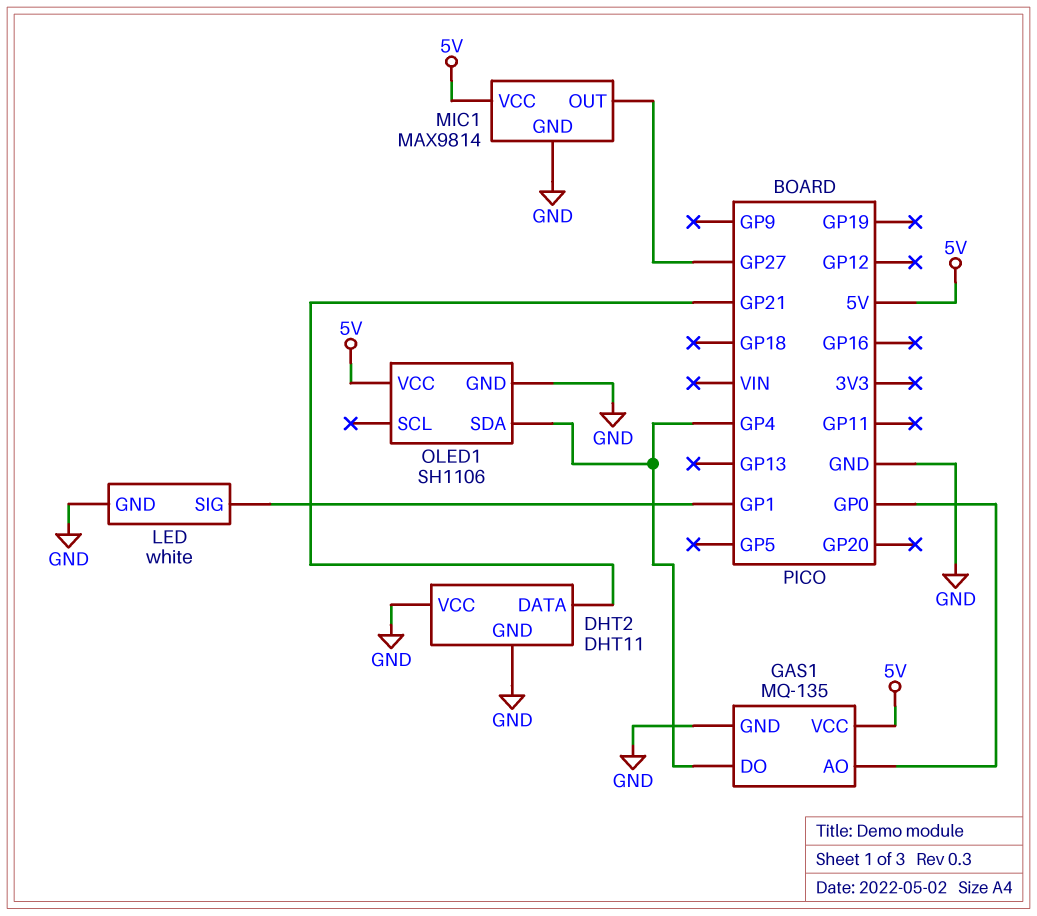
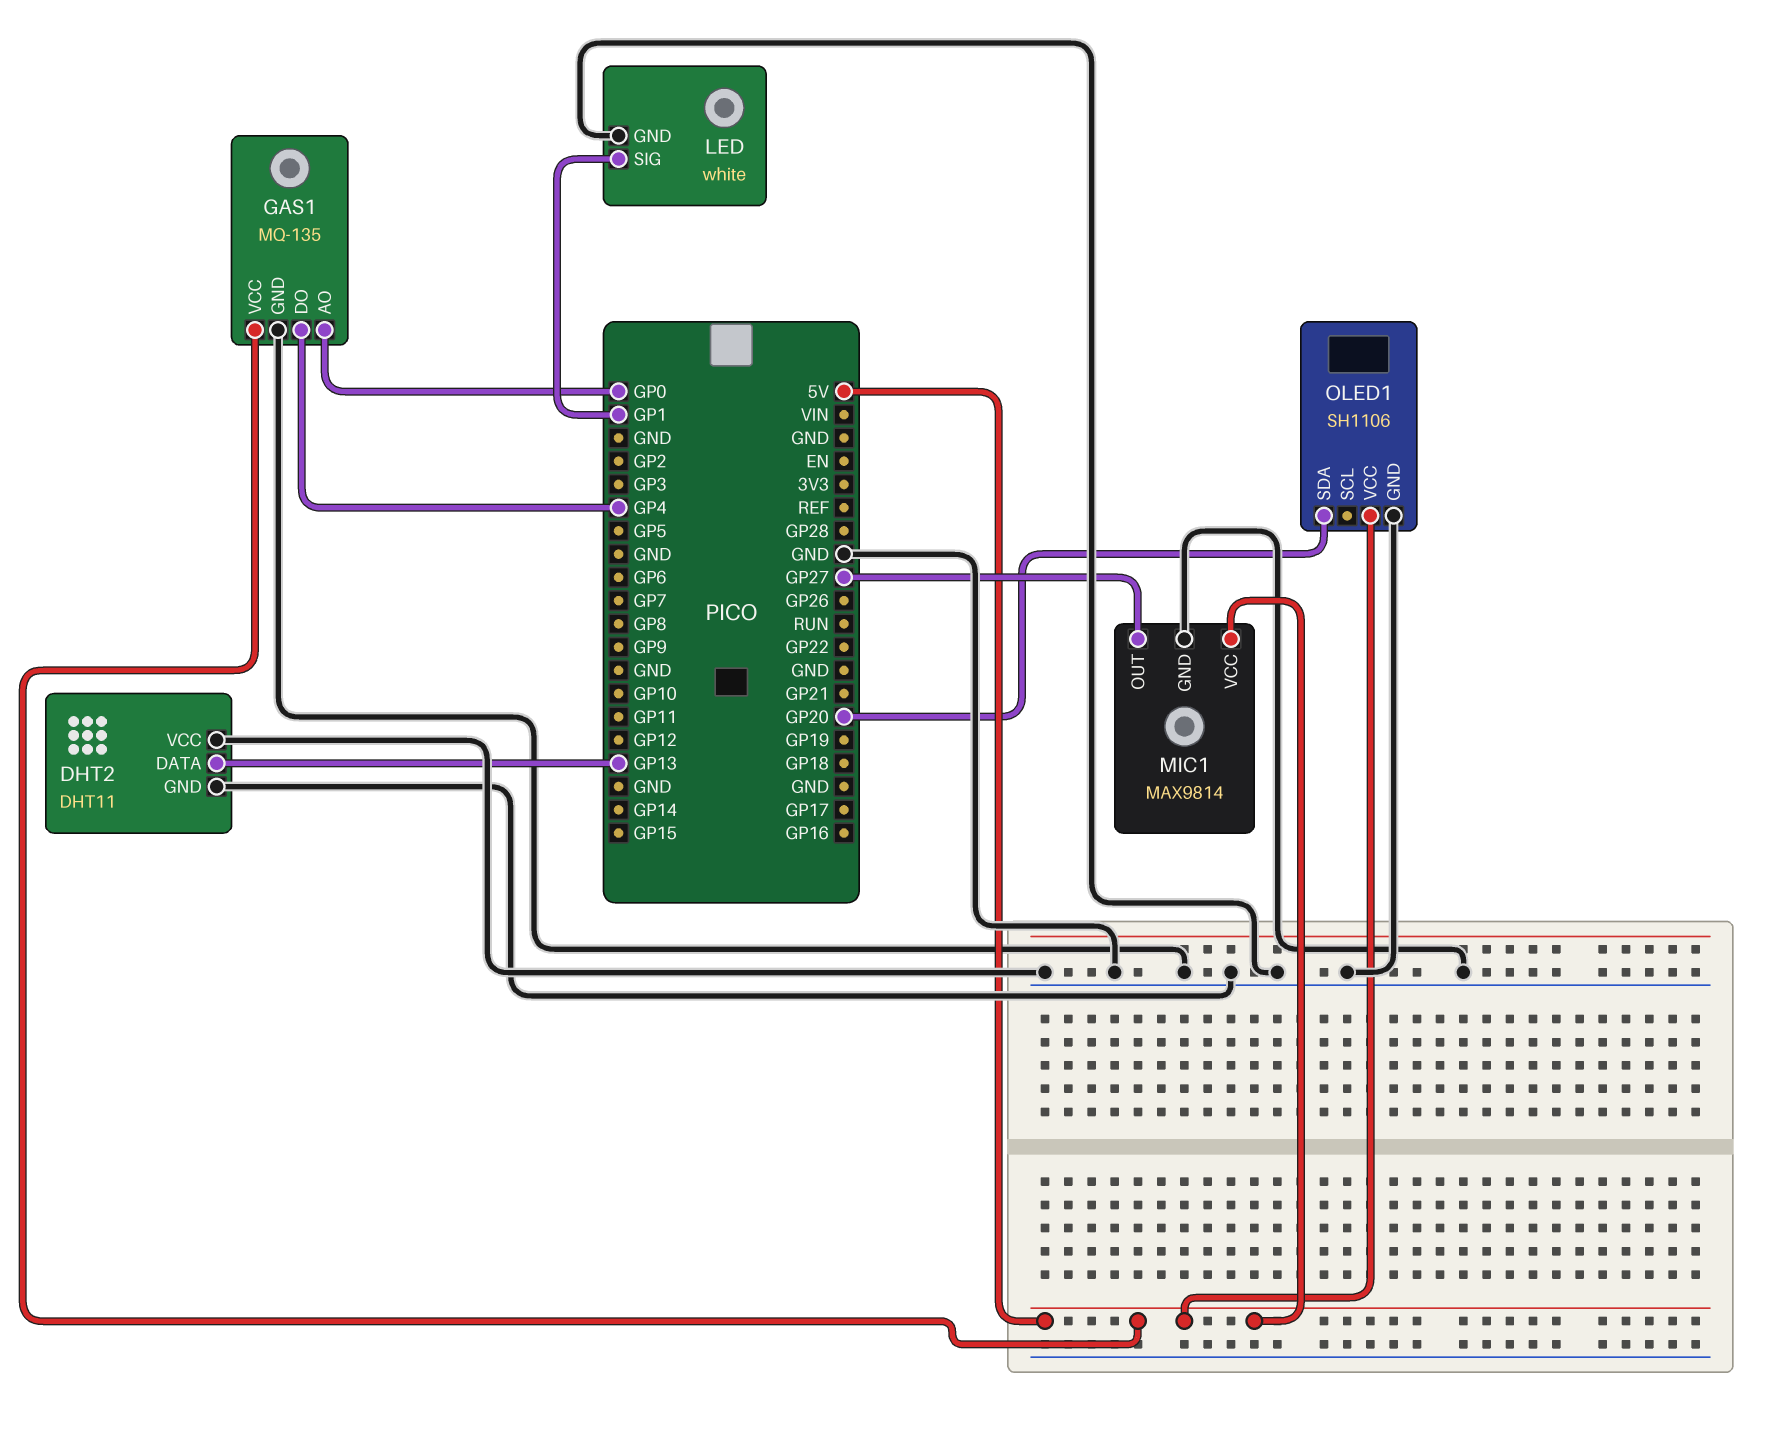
DHT2 pin DATA: GP21 -> GP13
OLED1 pin SDA: GP4 -> GP20

